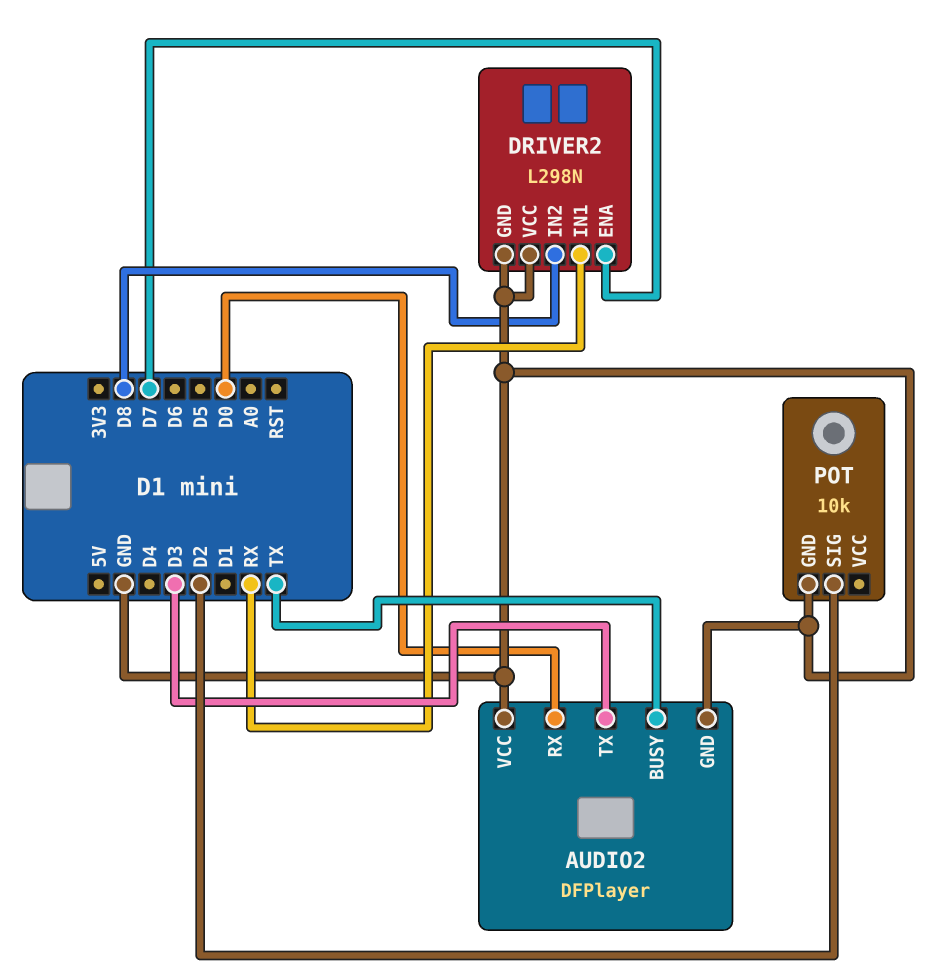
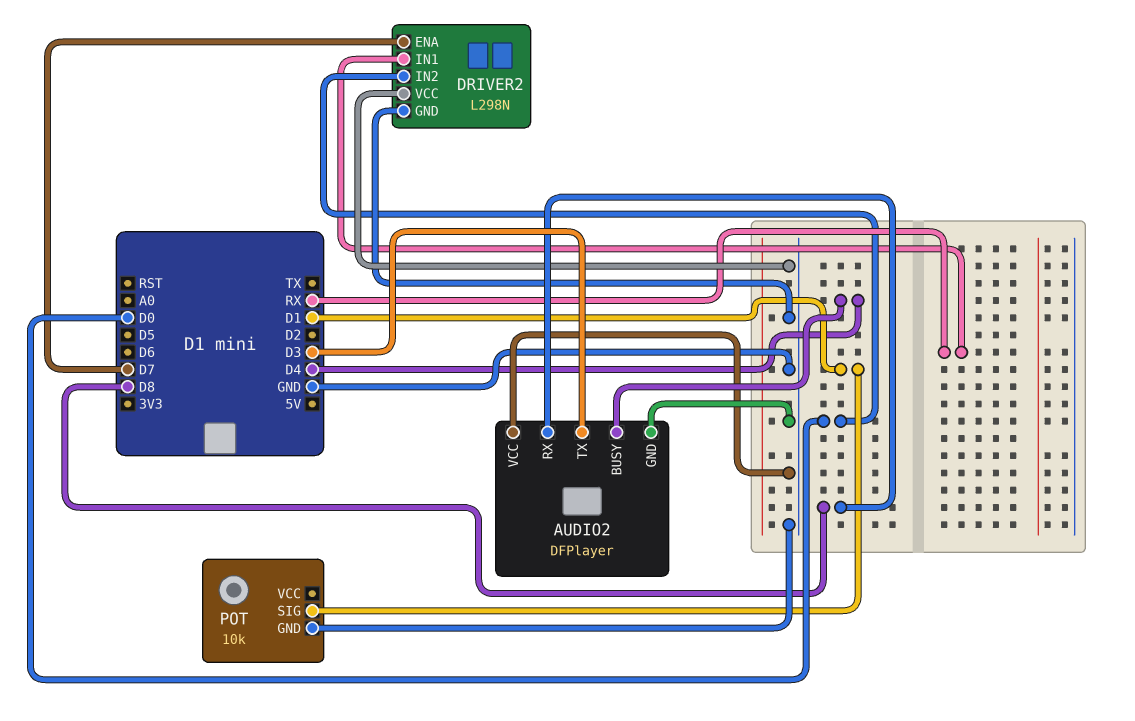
AUDIO2 pin BUSY: TX -> D4
AUDIO2 pin RX: D0 -> D8
DRIVER2 pin IN2: D8 -> D0
POT pin SIG: D2 -> D1

